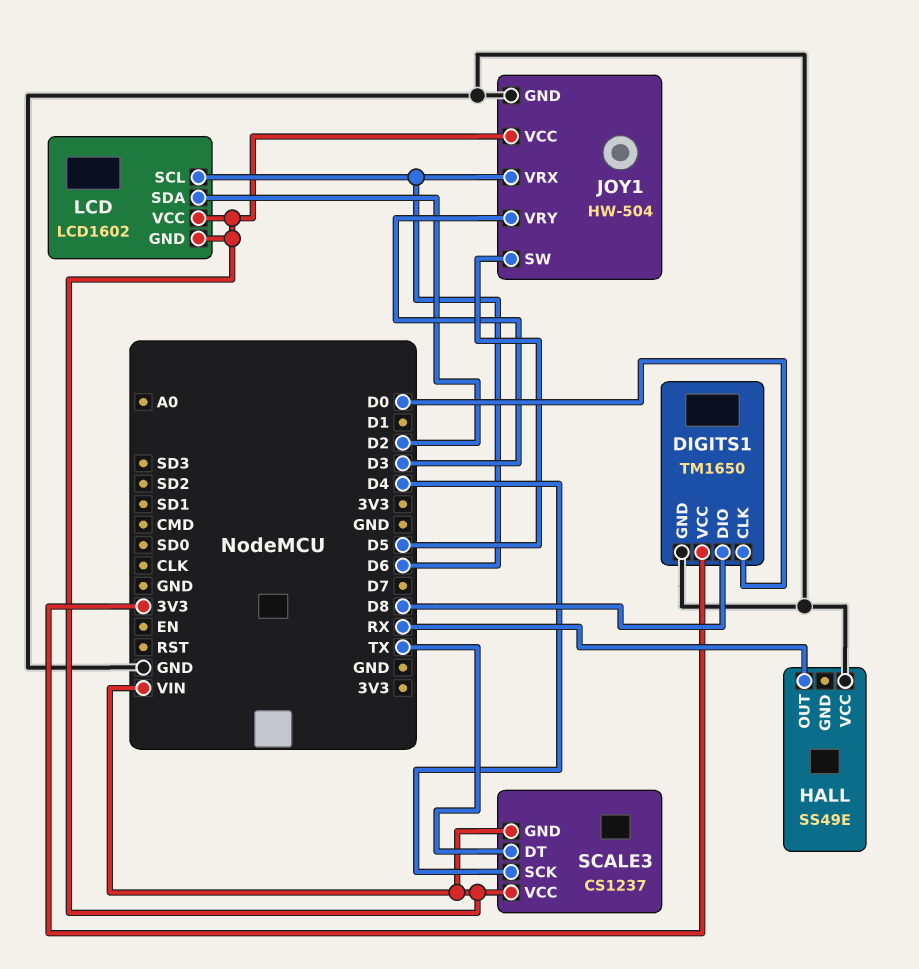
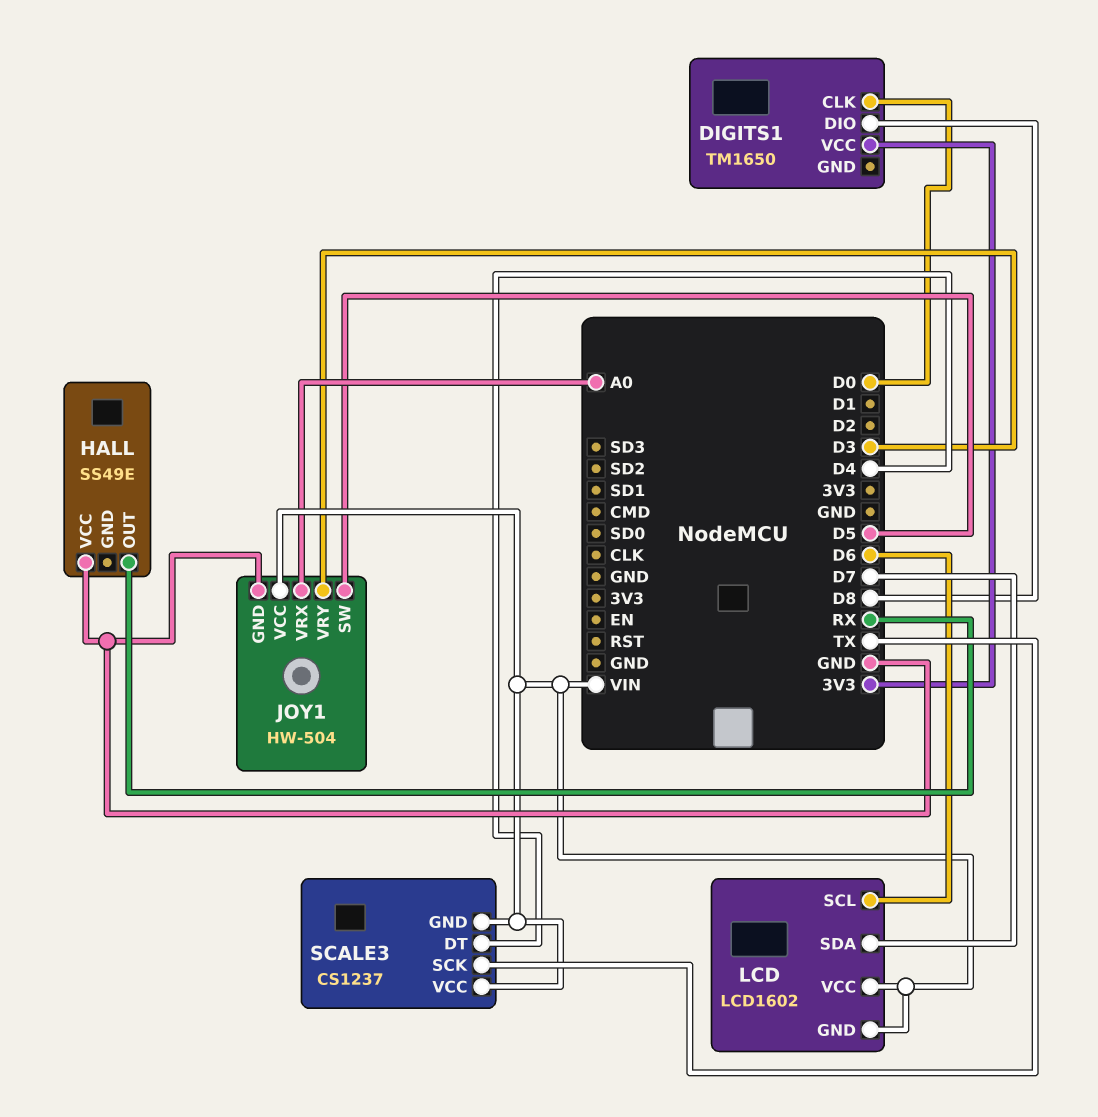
DIGITS1 pin GND: GND -> none
JOY1 pin VRX: D6 -> A0
LCD pin SDA: D2 -> D7
SCALE3 pin DT: TX -> D4
SCALE3 pin SCK: D4 -> TX

